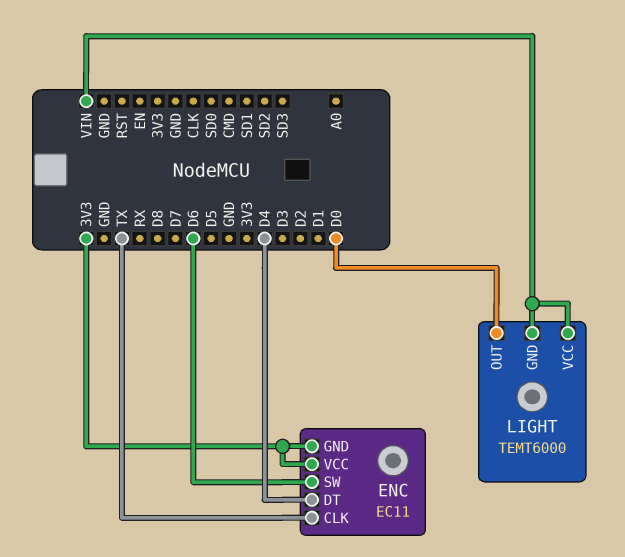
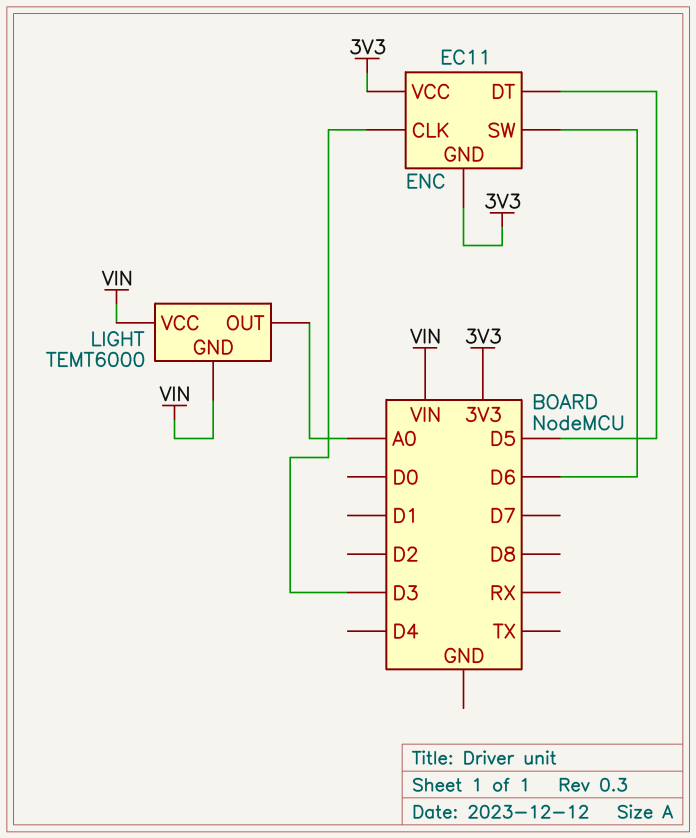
ENC pin CLK: TX -> D3
ENC pin DT: D4 -> D5
LIGHT pin OUT: D0 -> A0

